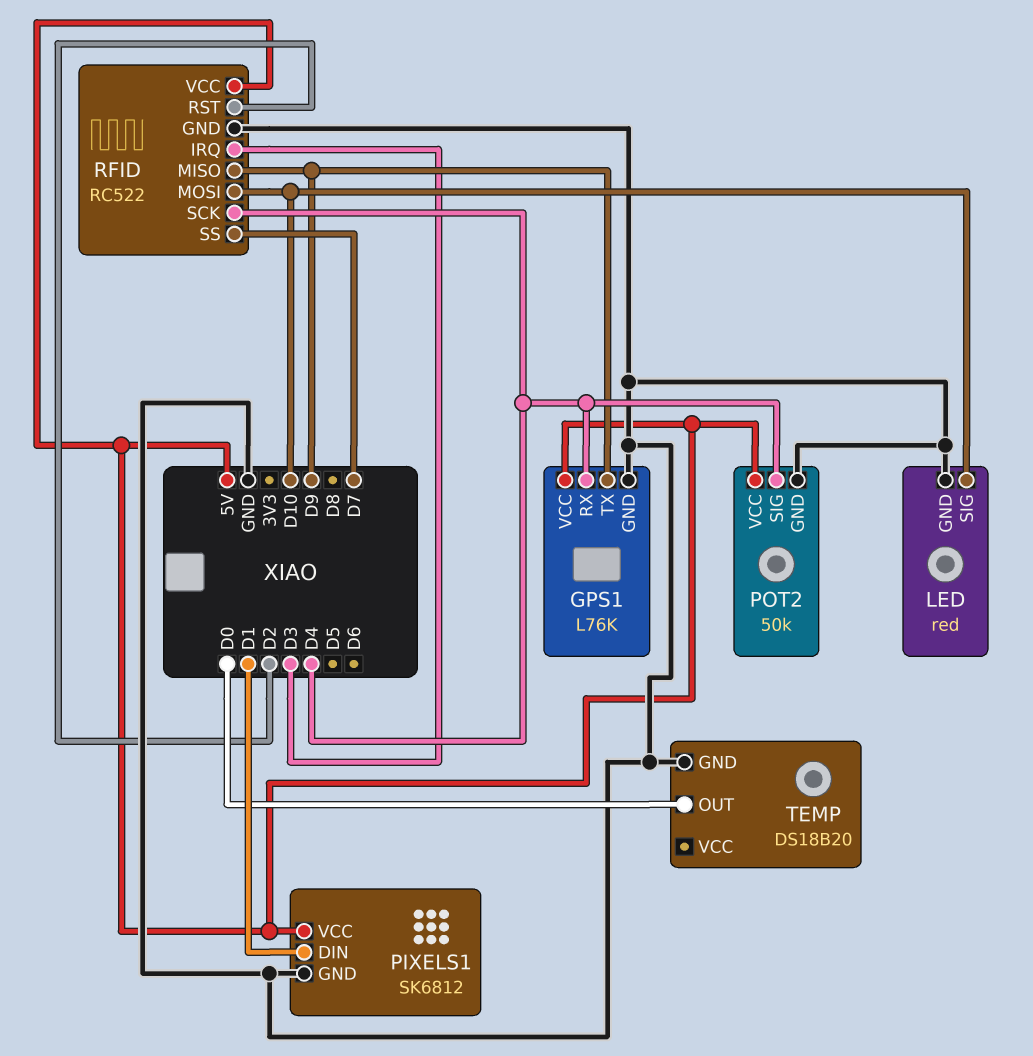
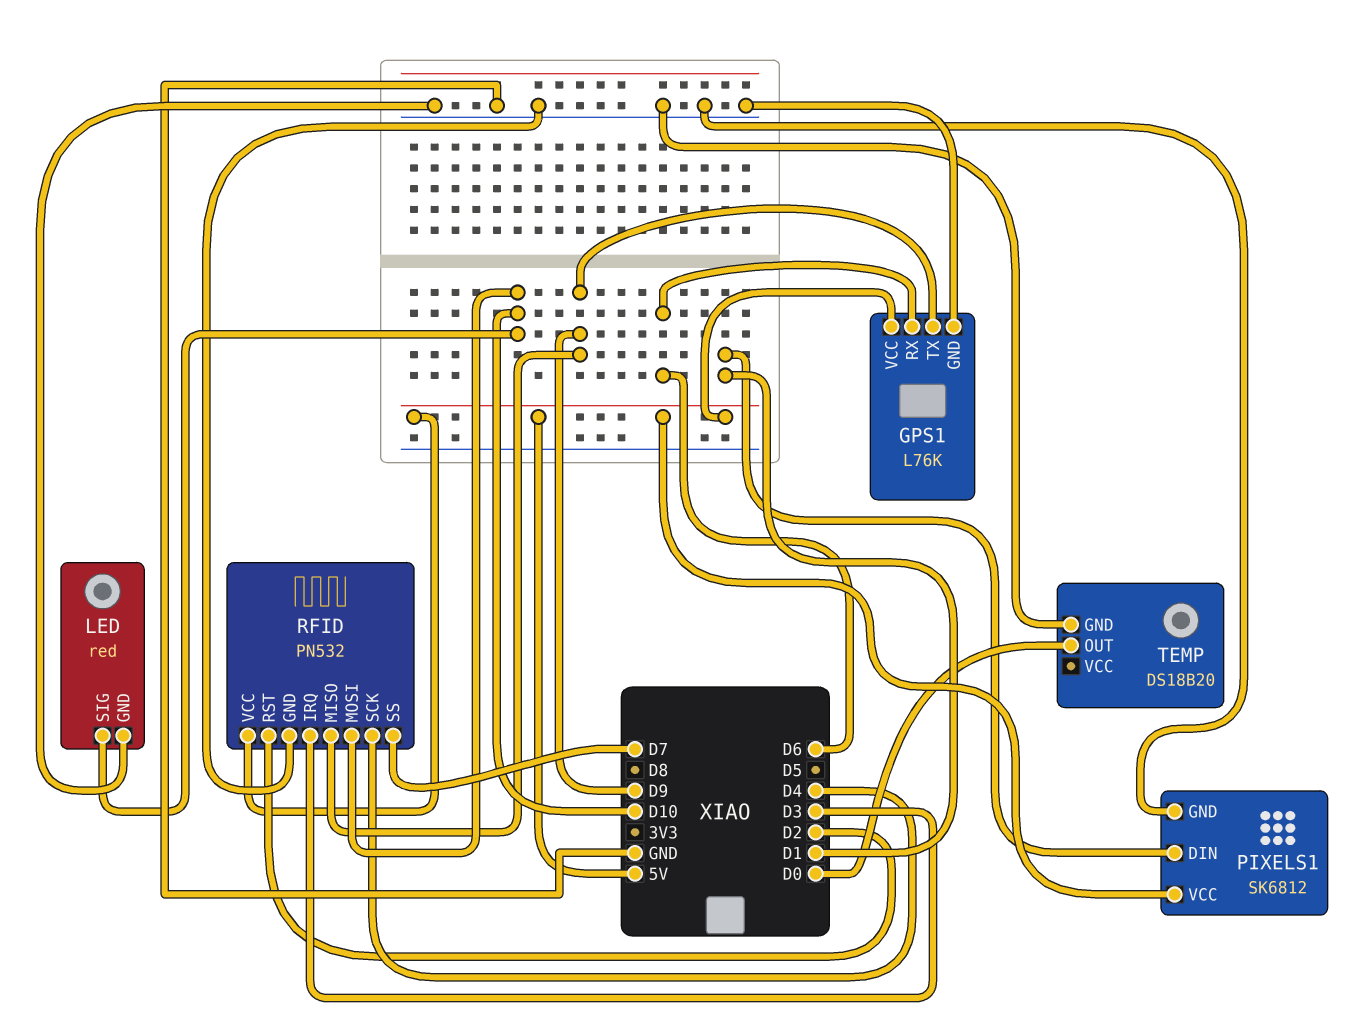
GPS1 pin RX: D4 -> D6
POT2: 50k -> none
POT2 pin GND: GND -> none
POT2 pin SIG: D4 -> none
POT2 pin VCC: 5V -> none
RFID: RC522 -> PN532

